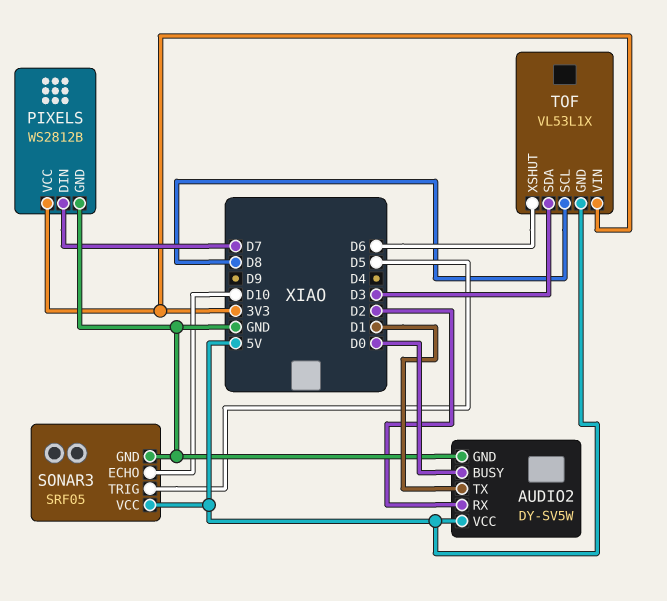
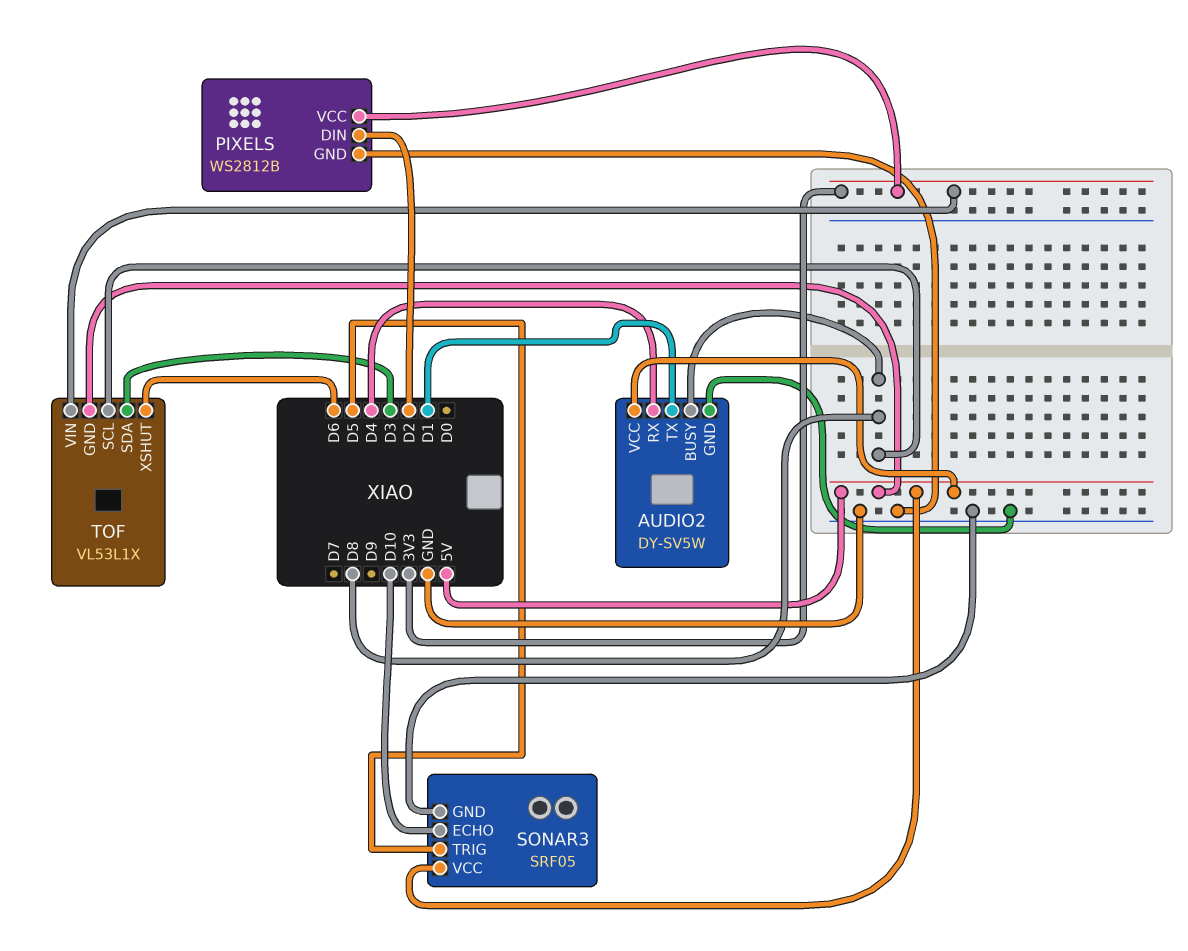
AUDIO2 pin BUSY: D0 -> D8
AUDIO2 pin RX: D2 -> D4
PIXELS pin DIN: D7 -> D2

